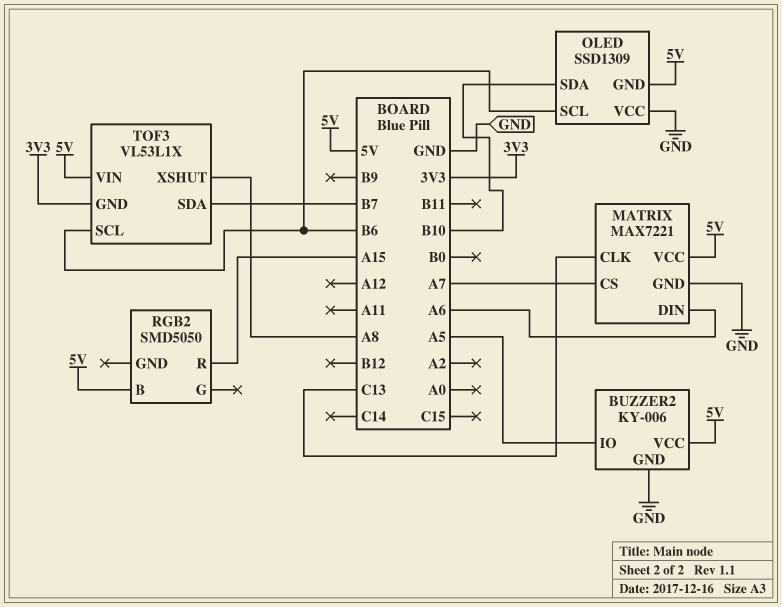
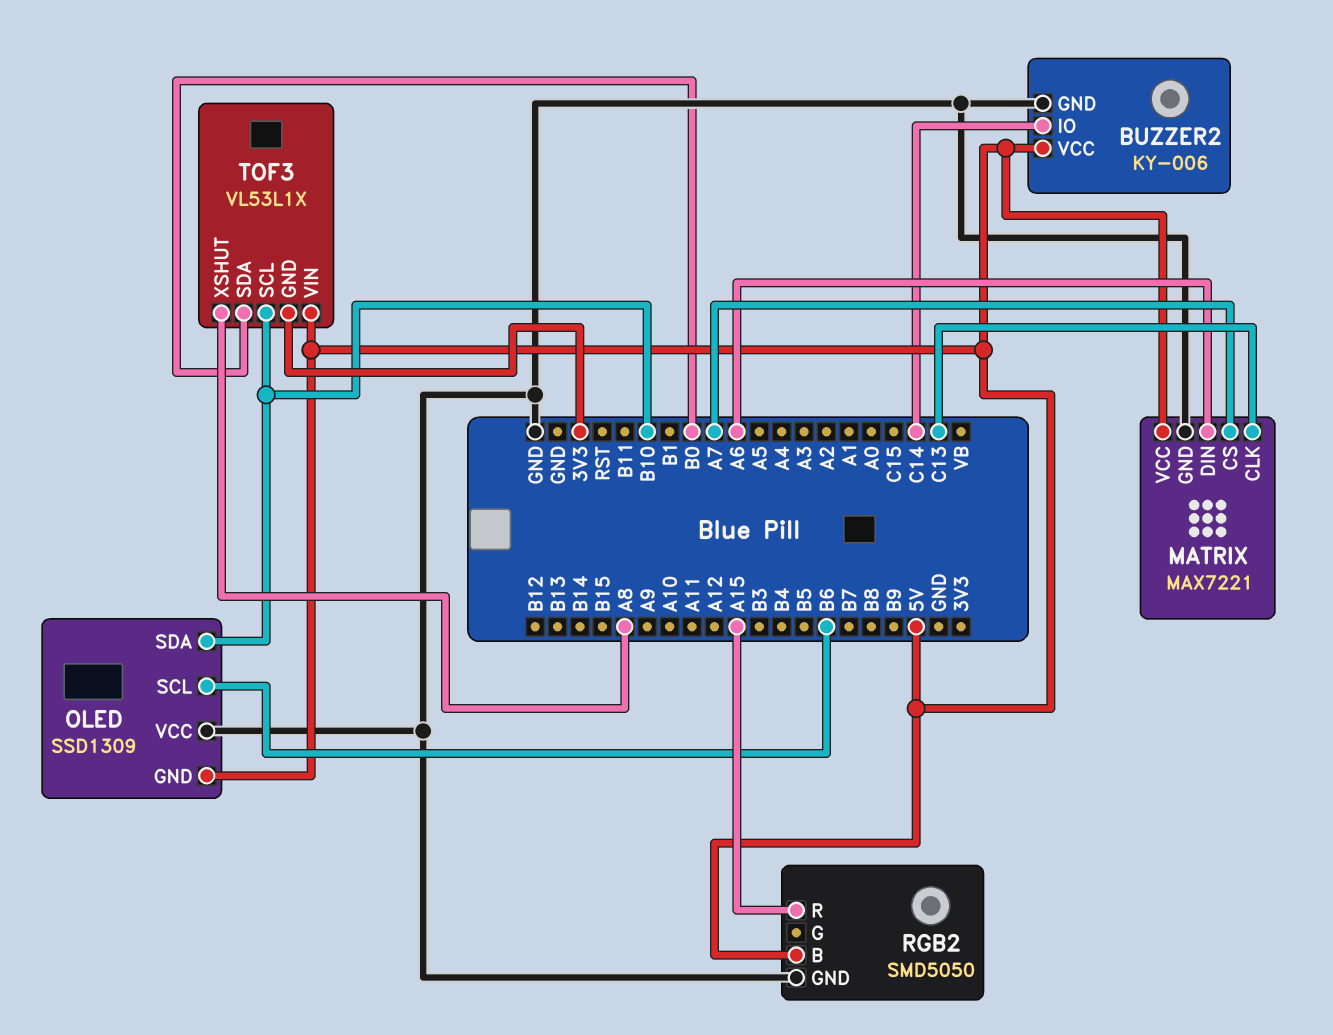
BUZZER2 pin IO: A5 -> C14
RGB2 pin GND: none -> GND
TOF3 pin SCL: B6 -> B10
TOF3 pin SDA: B7 -> B0

